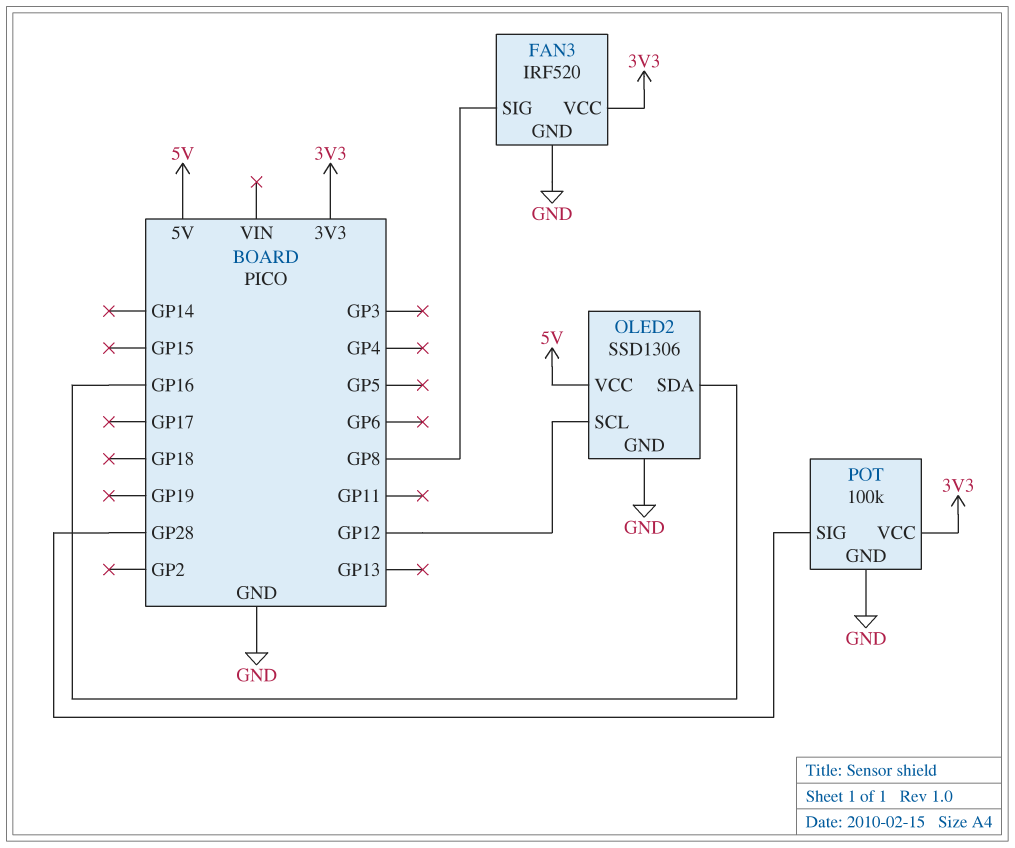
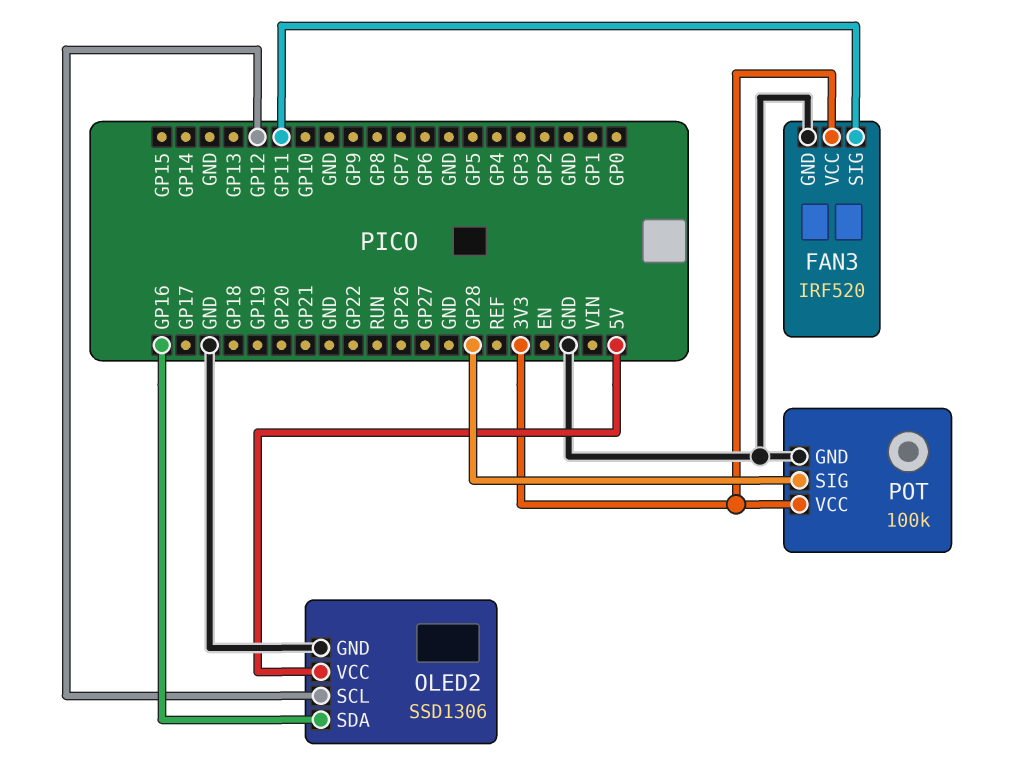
FAN3 pin SIG: GP8 -> GP11

